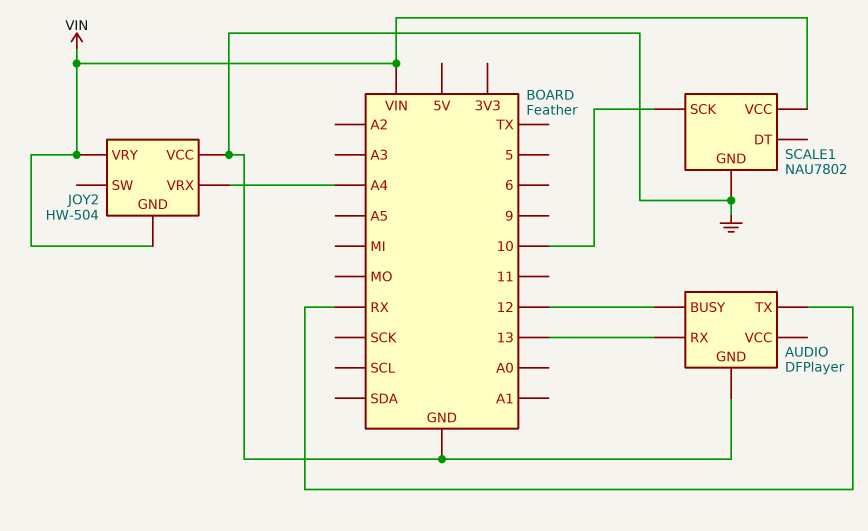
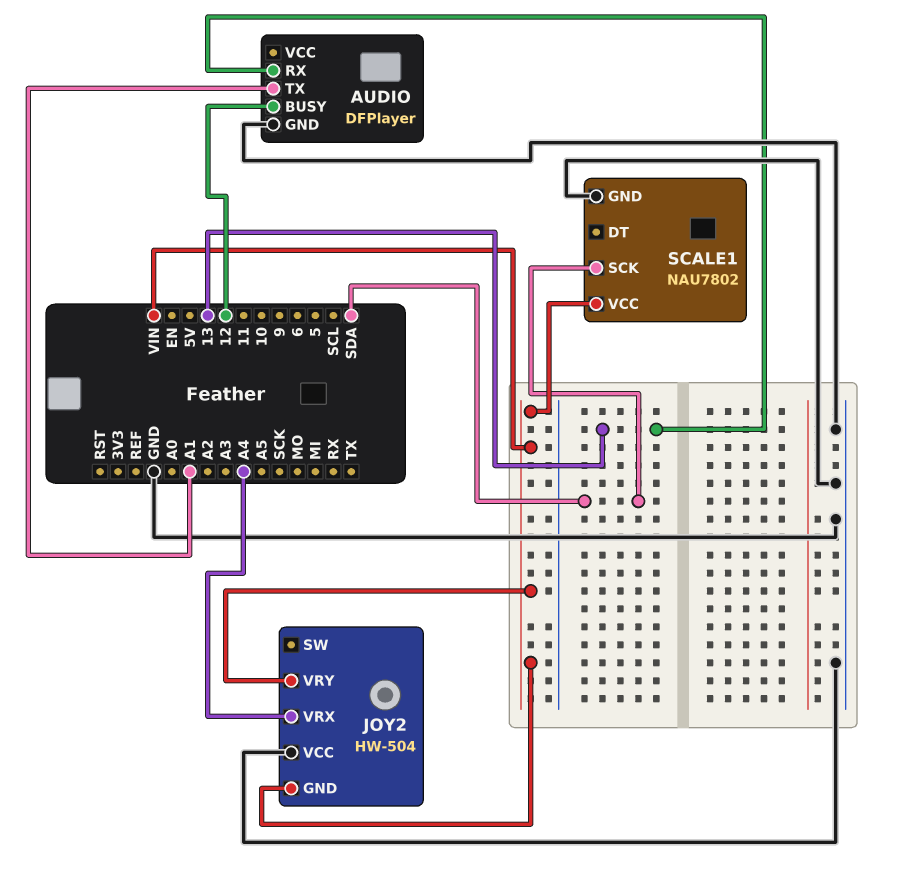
AUDIO pin TX: RX -> A1
SCALE1 pin SCK: 10 -> SDA

